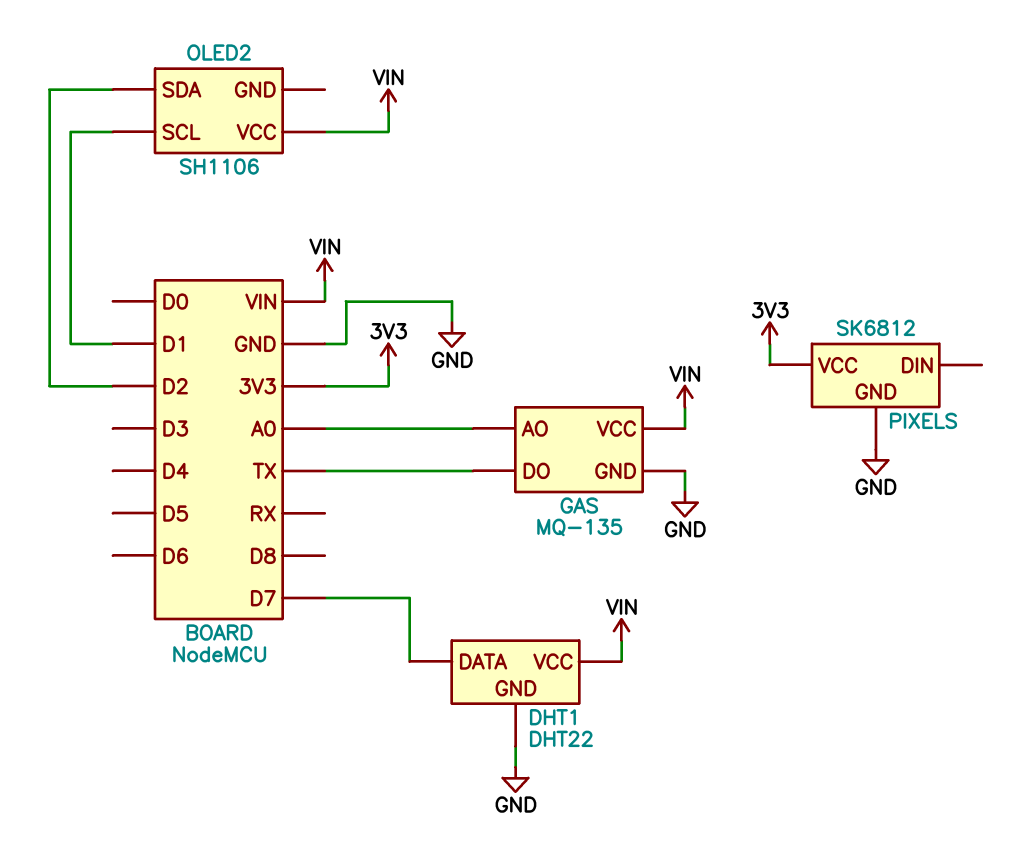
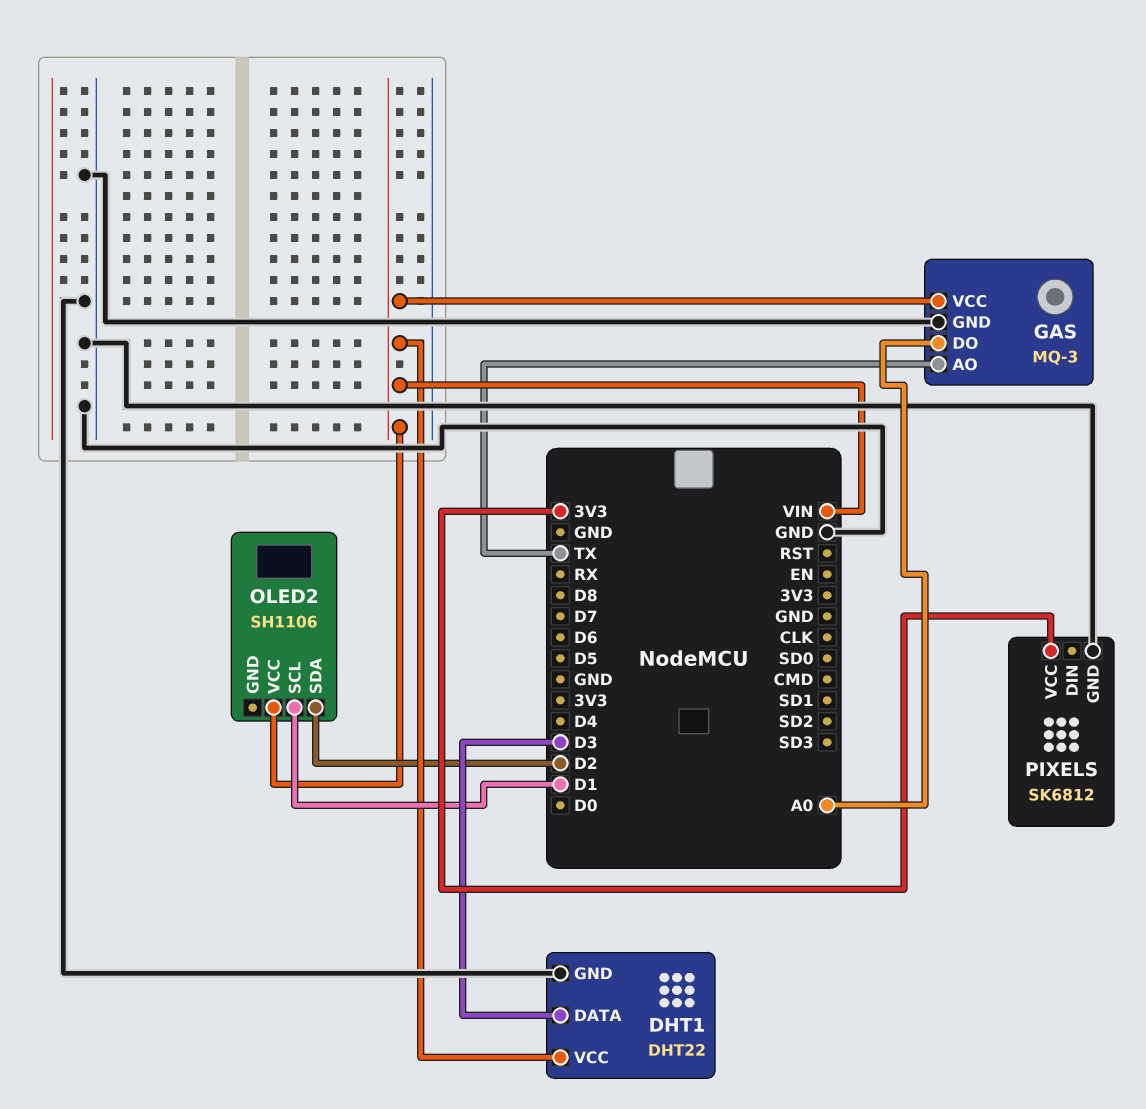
DHT1 pin DATA: D7 -> D3
GAS: MQ-135 -> MQ-3
GAS pin AO: A0 -> TX
GAS pin DO: TX -> A0

